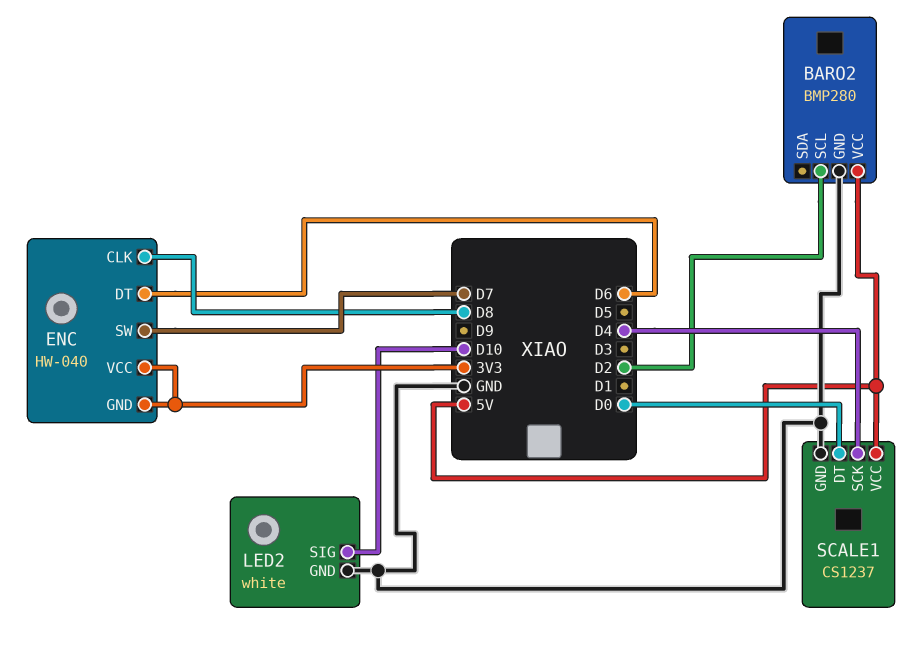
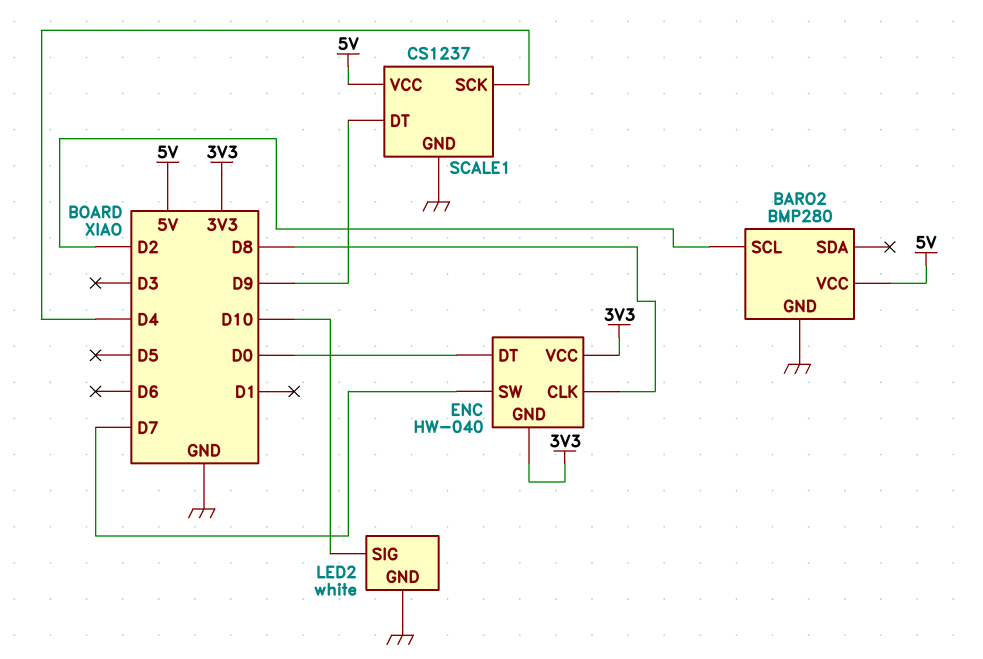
ENC pin DT: D6 -> D0
SCALE1 pin DT: D0 -> D9

